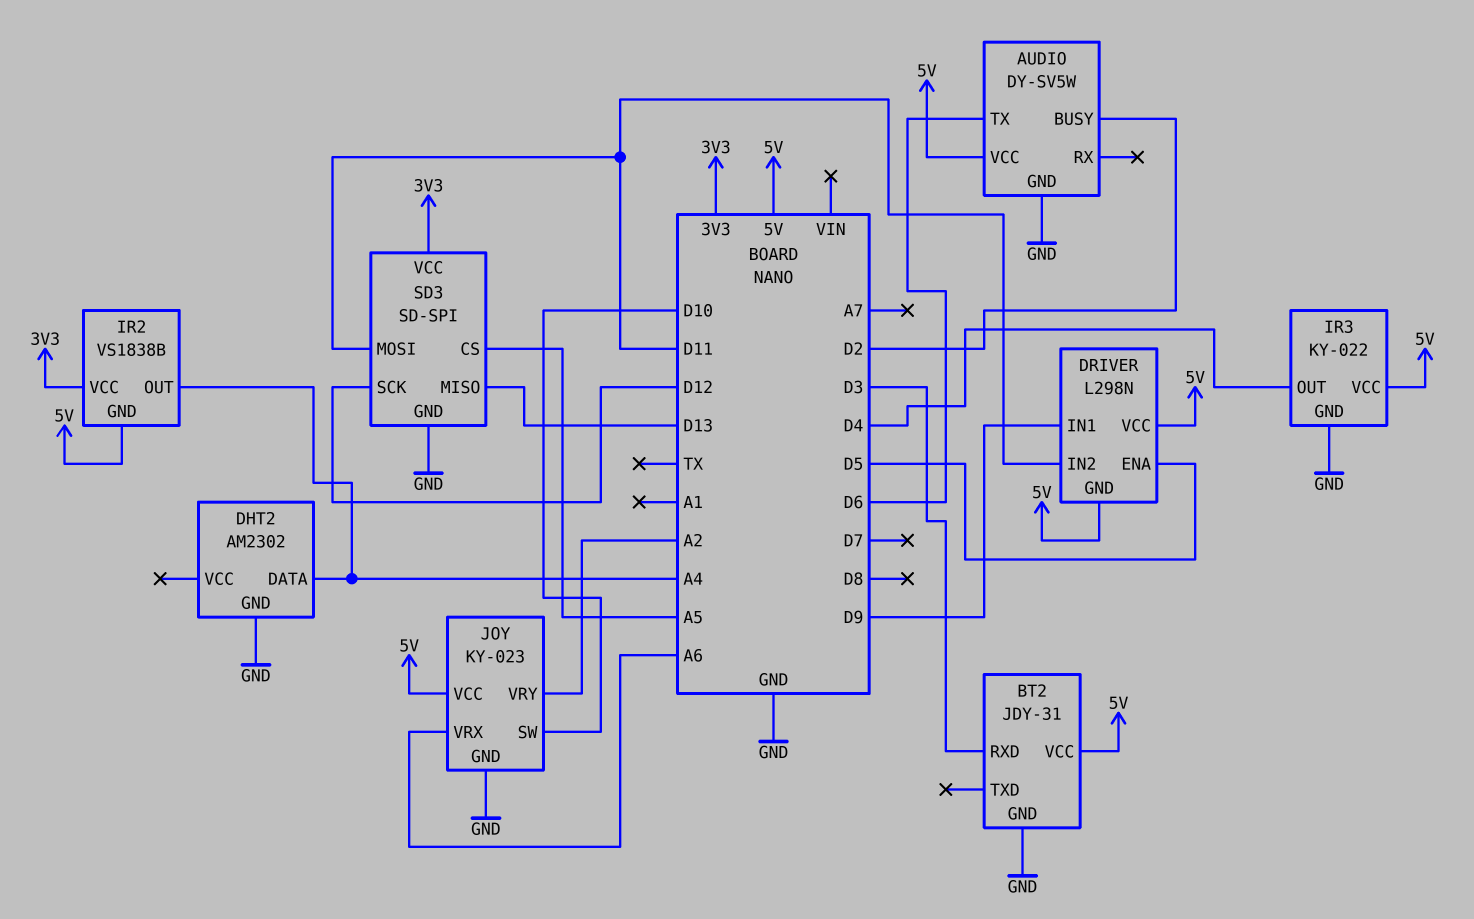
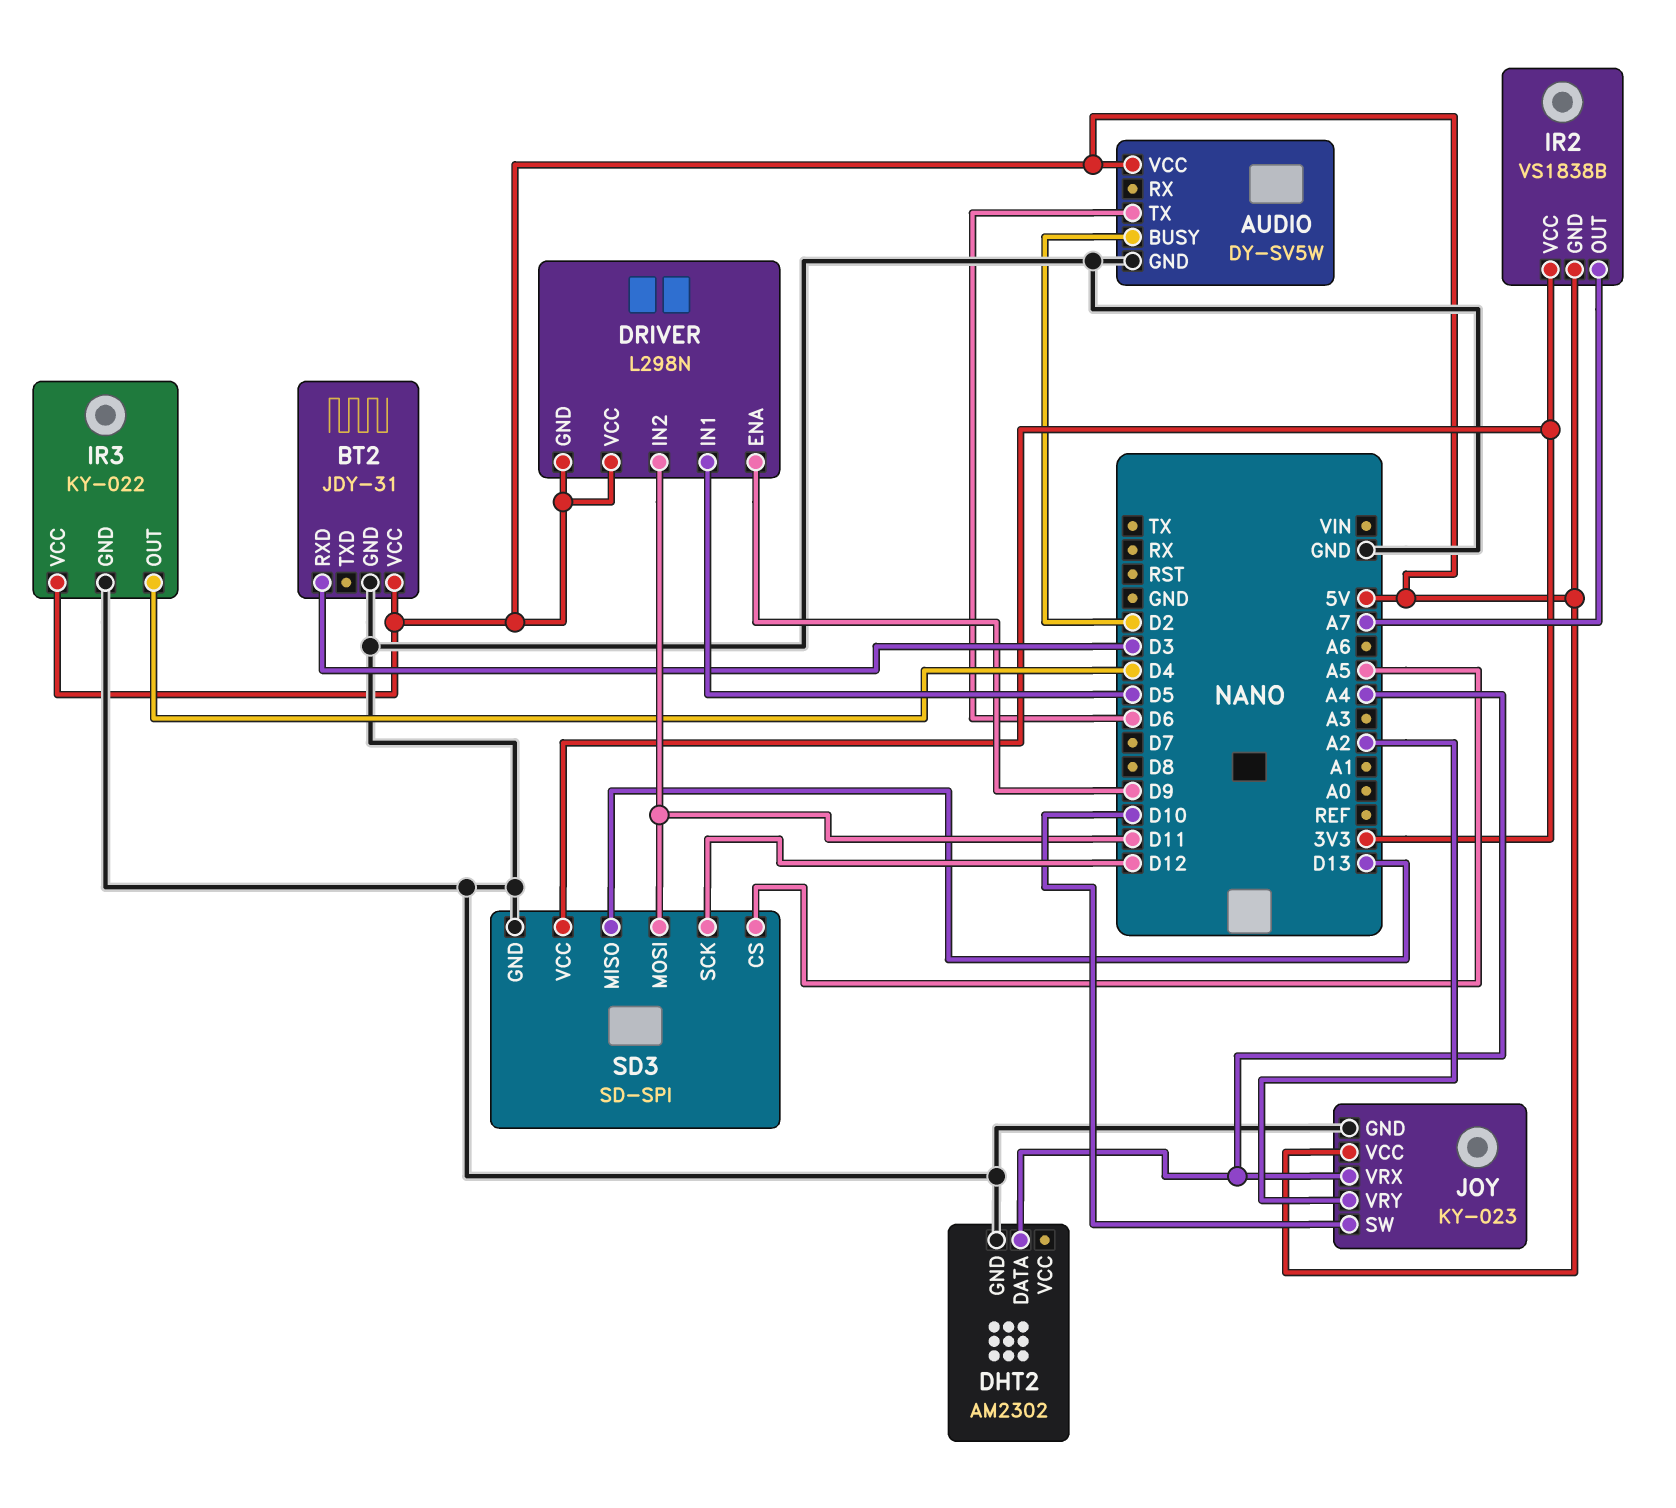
DRIVER pin ENA: D5 -> D9
DRIVER pin IN1: D9 -> D5
IR2 pin OUT: A4 -> A7
JOY pin VRX: A6 -> A4

